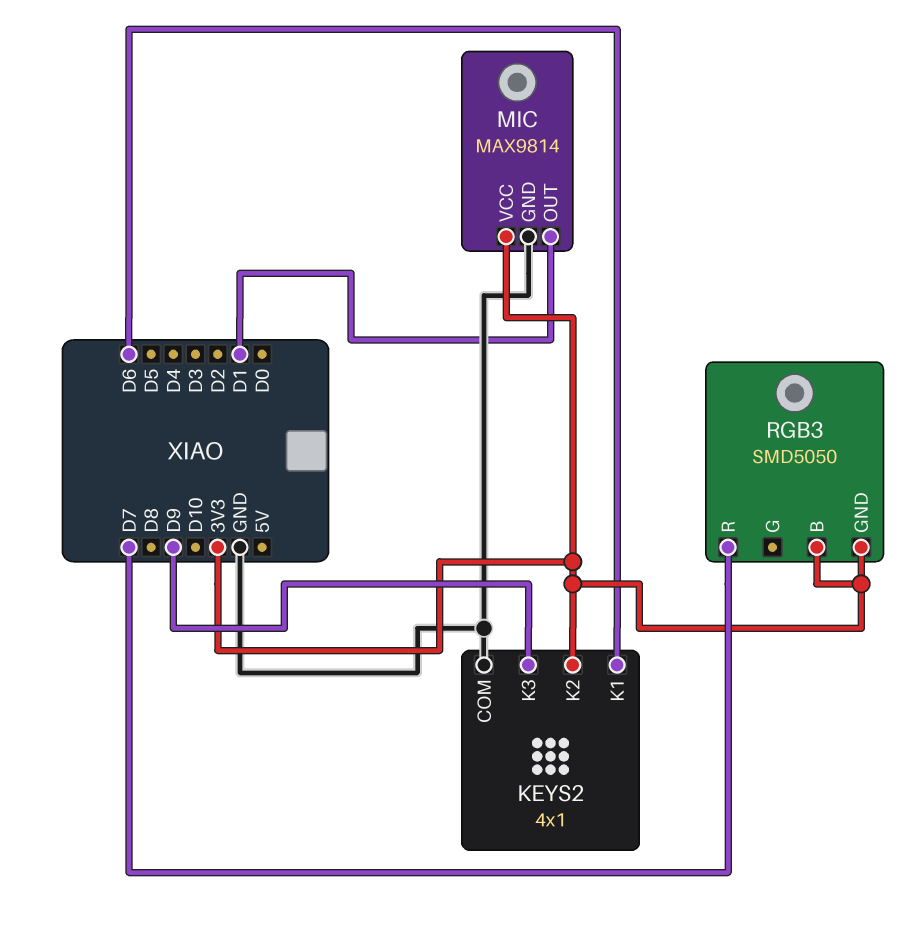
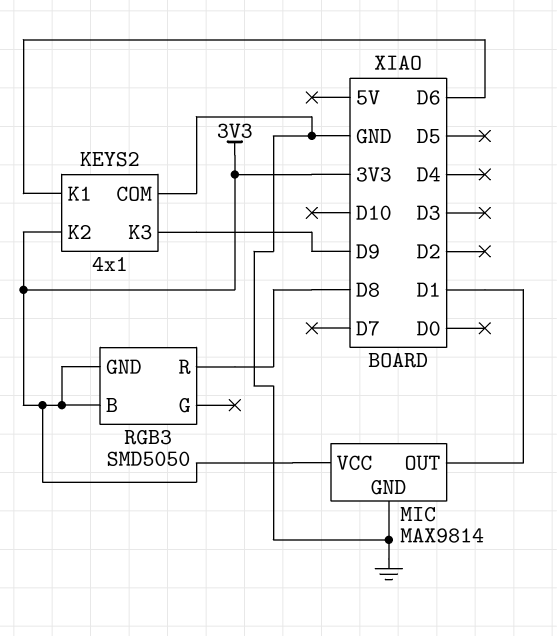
RGB3 pin R: D7 -> D8

